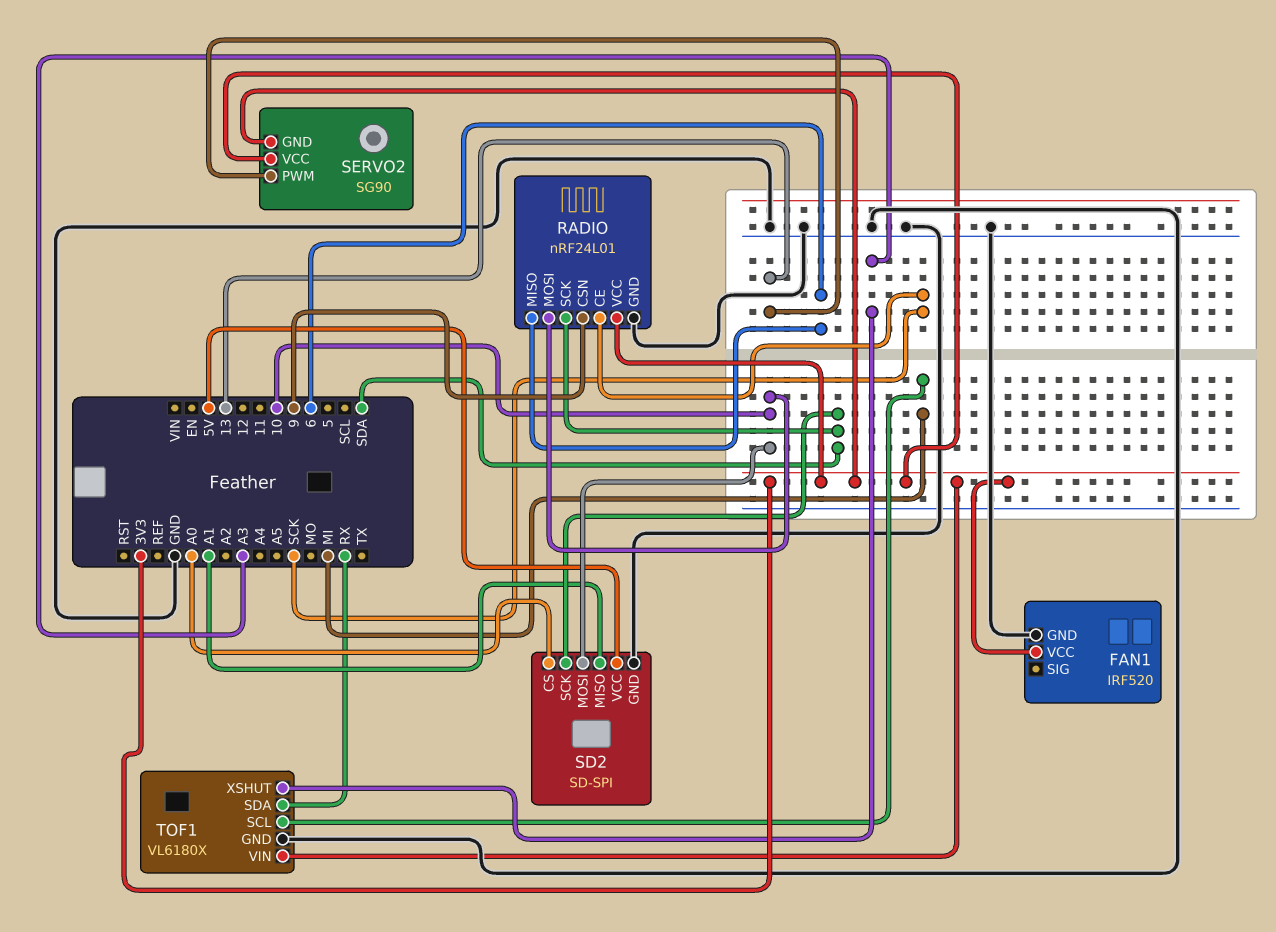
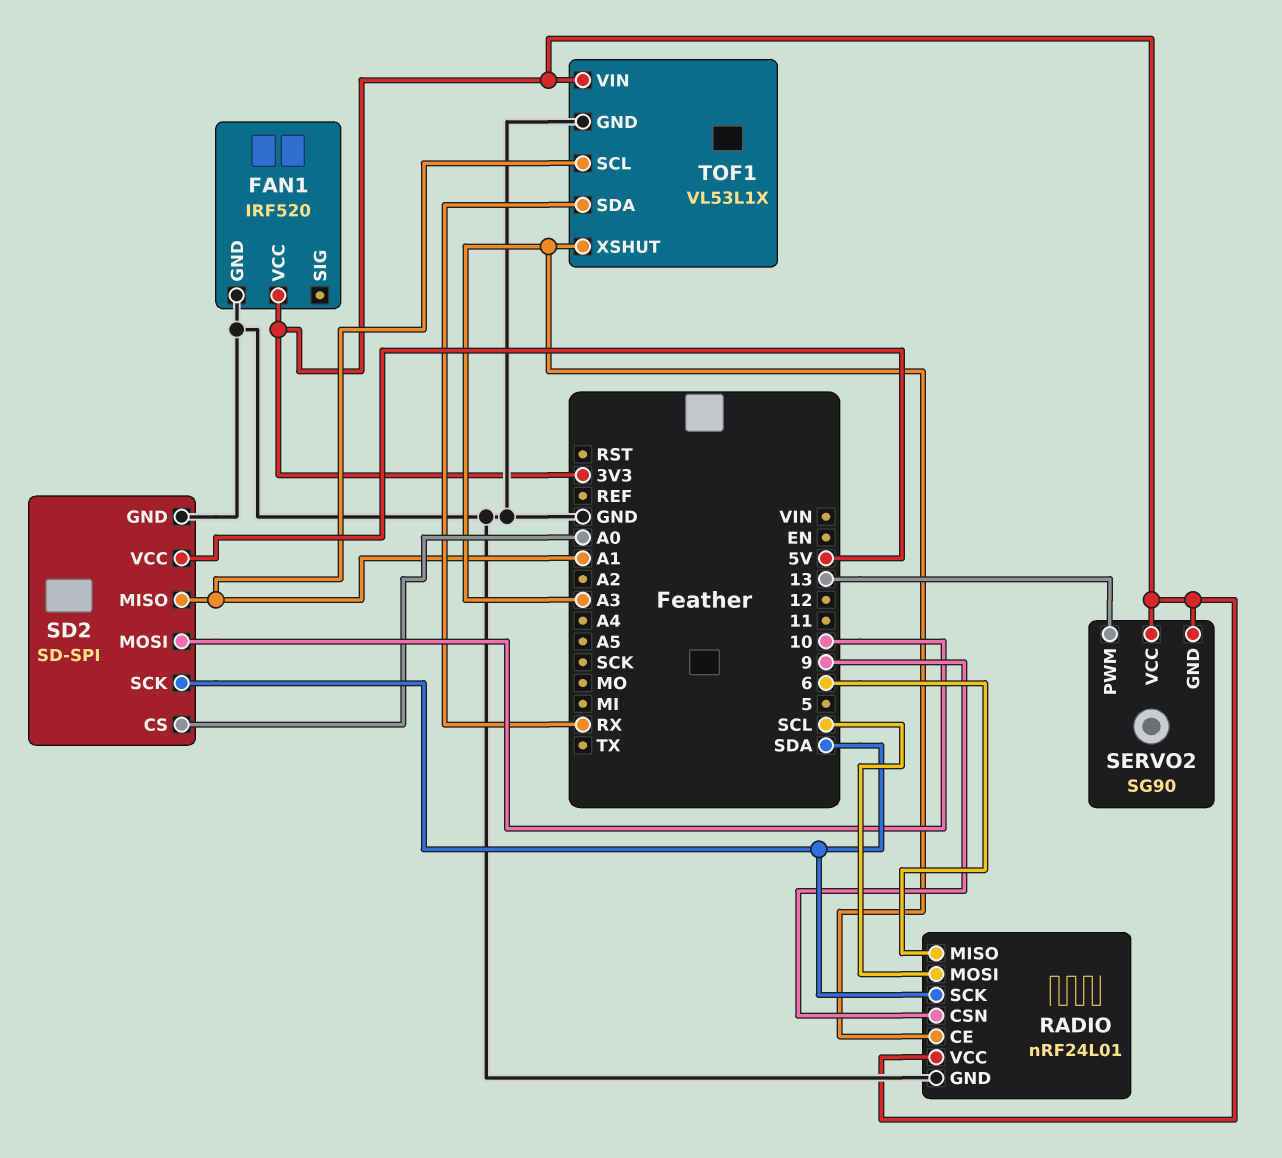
RADIO pin CE: SCK -> A3
RADIO pin MOSI: 10 -> SCL
TOF1: VL6180X -> VL53L1X
TOF1 pin SCL: MI -> A1

